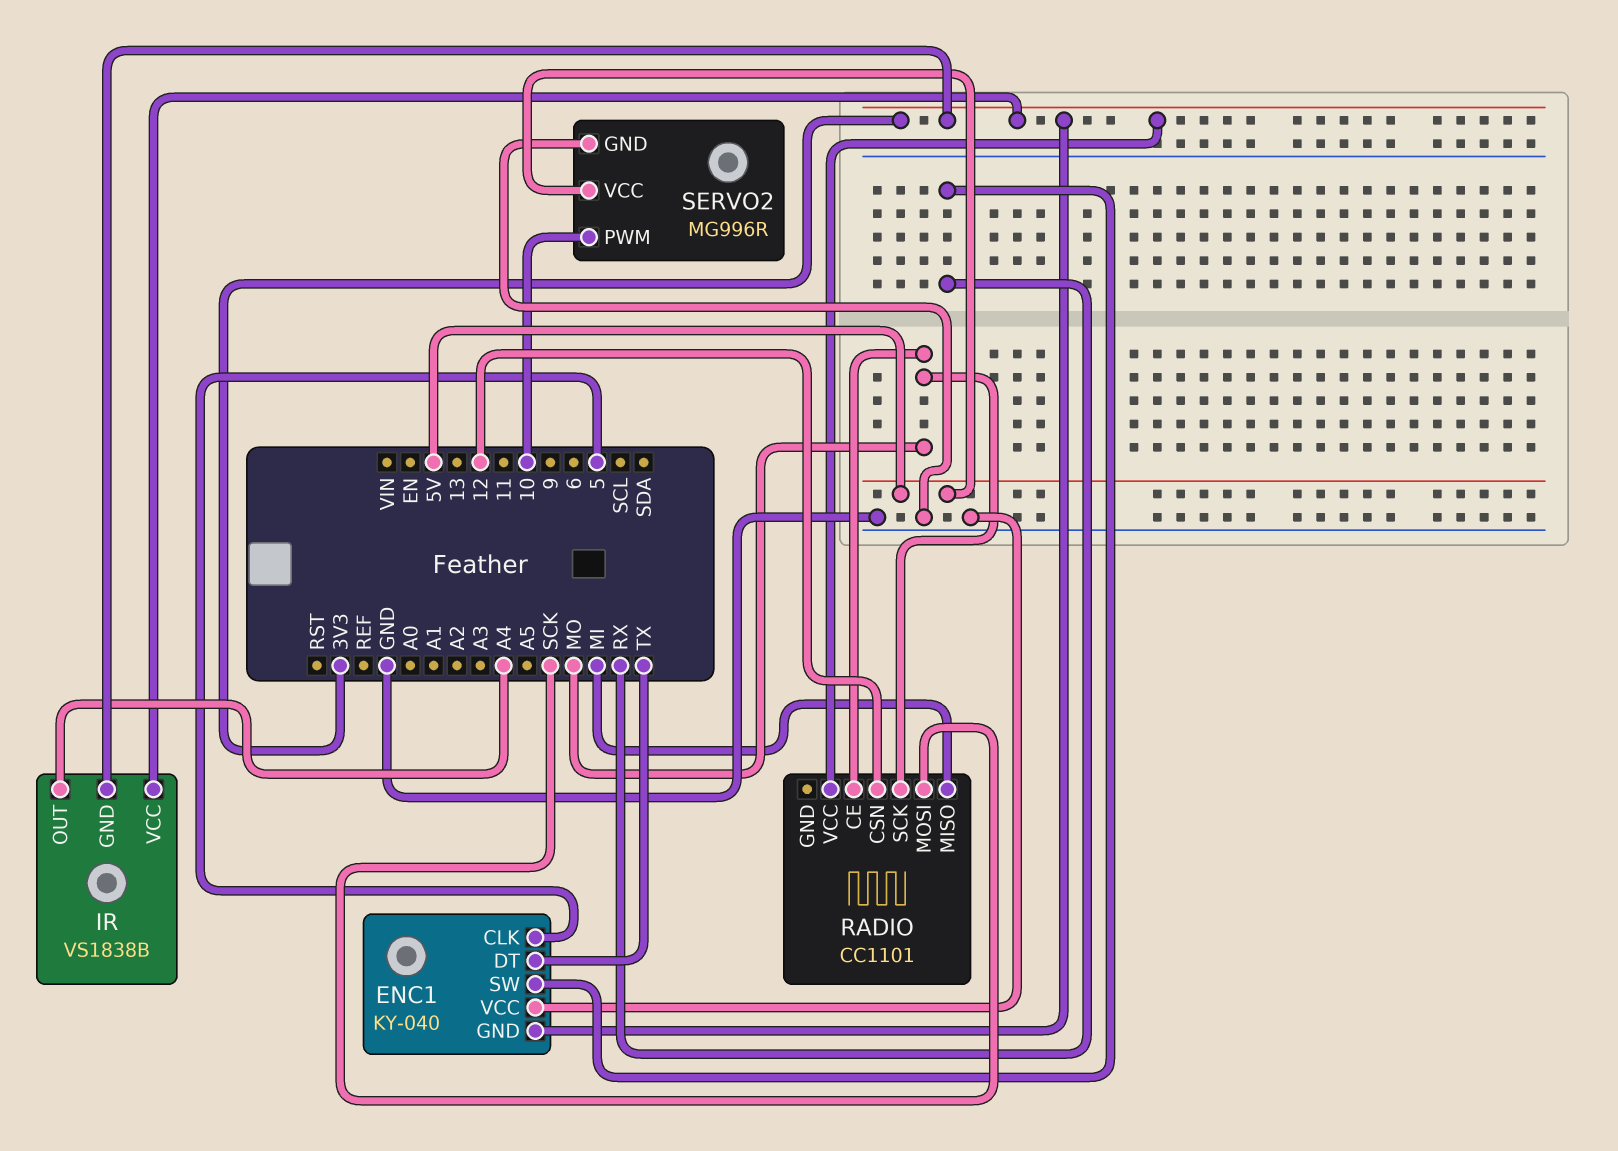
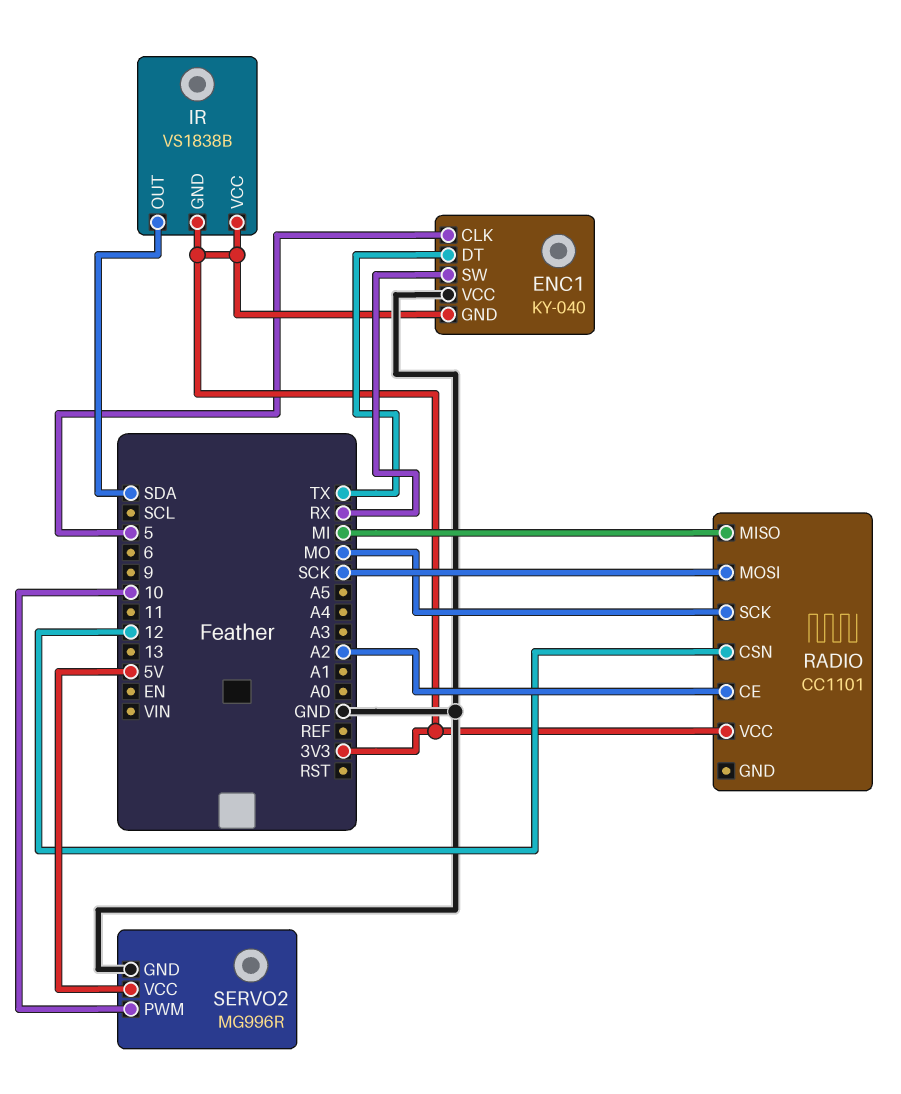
IR pin OUT: A4 -> SDA
RADIO pin CE: MO -> A2

